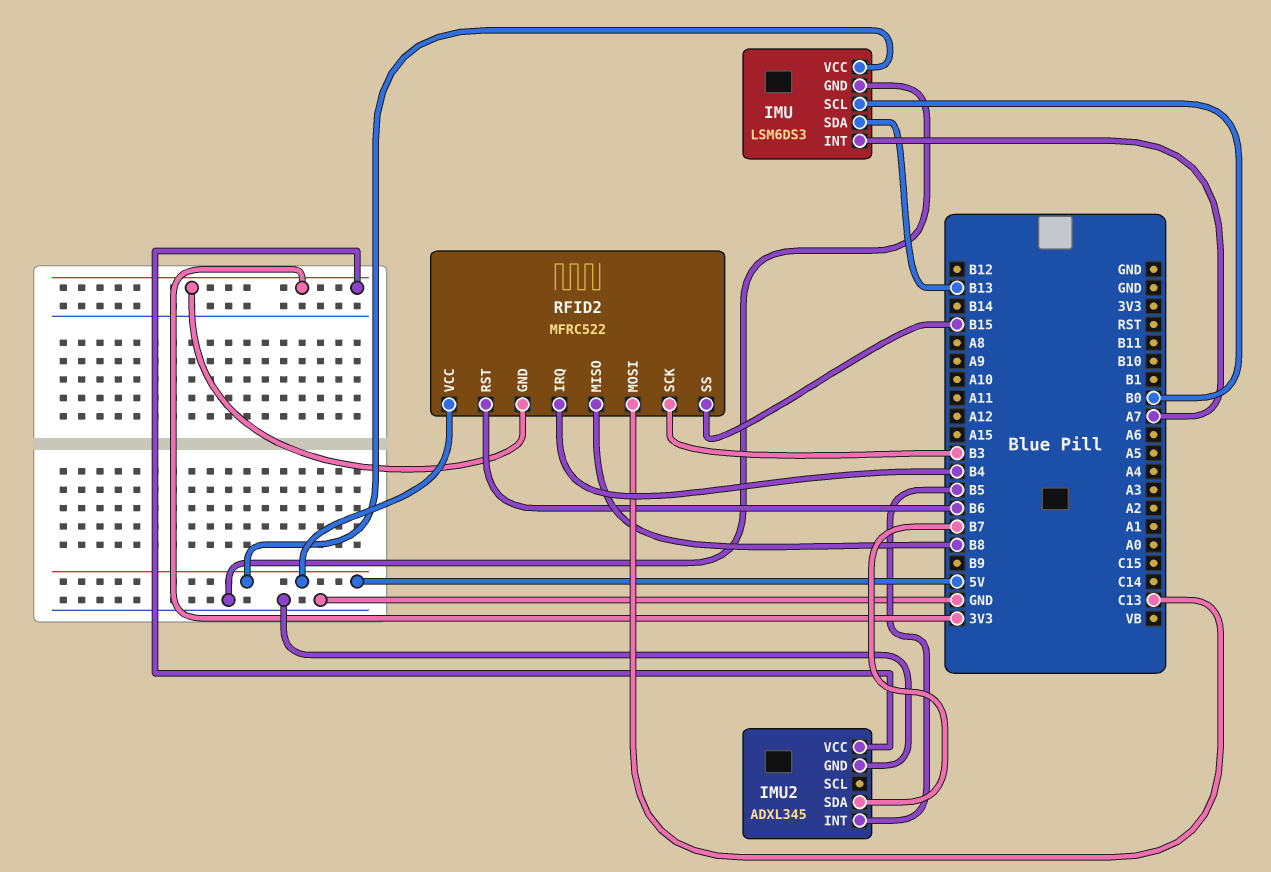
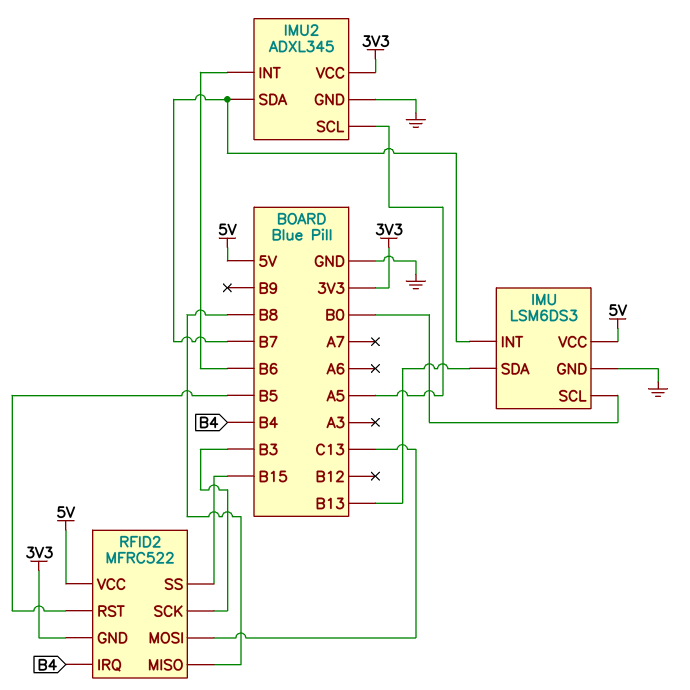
IMU pin INT: A7 -> B7
IMU2 pin INT: B5 -> B6
IMU2 pin SCL: none -> A5
RFID2 pin RST: B6 -> B5

